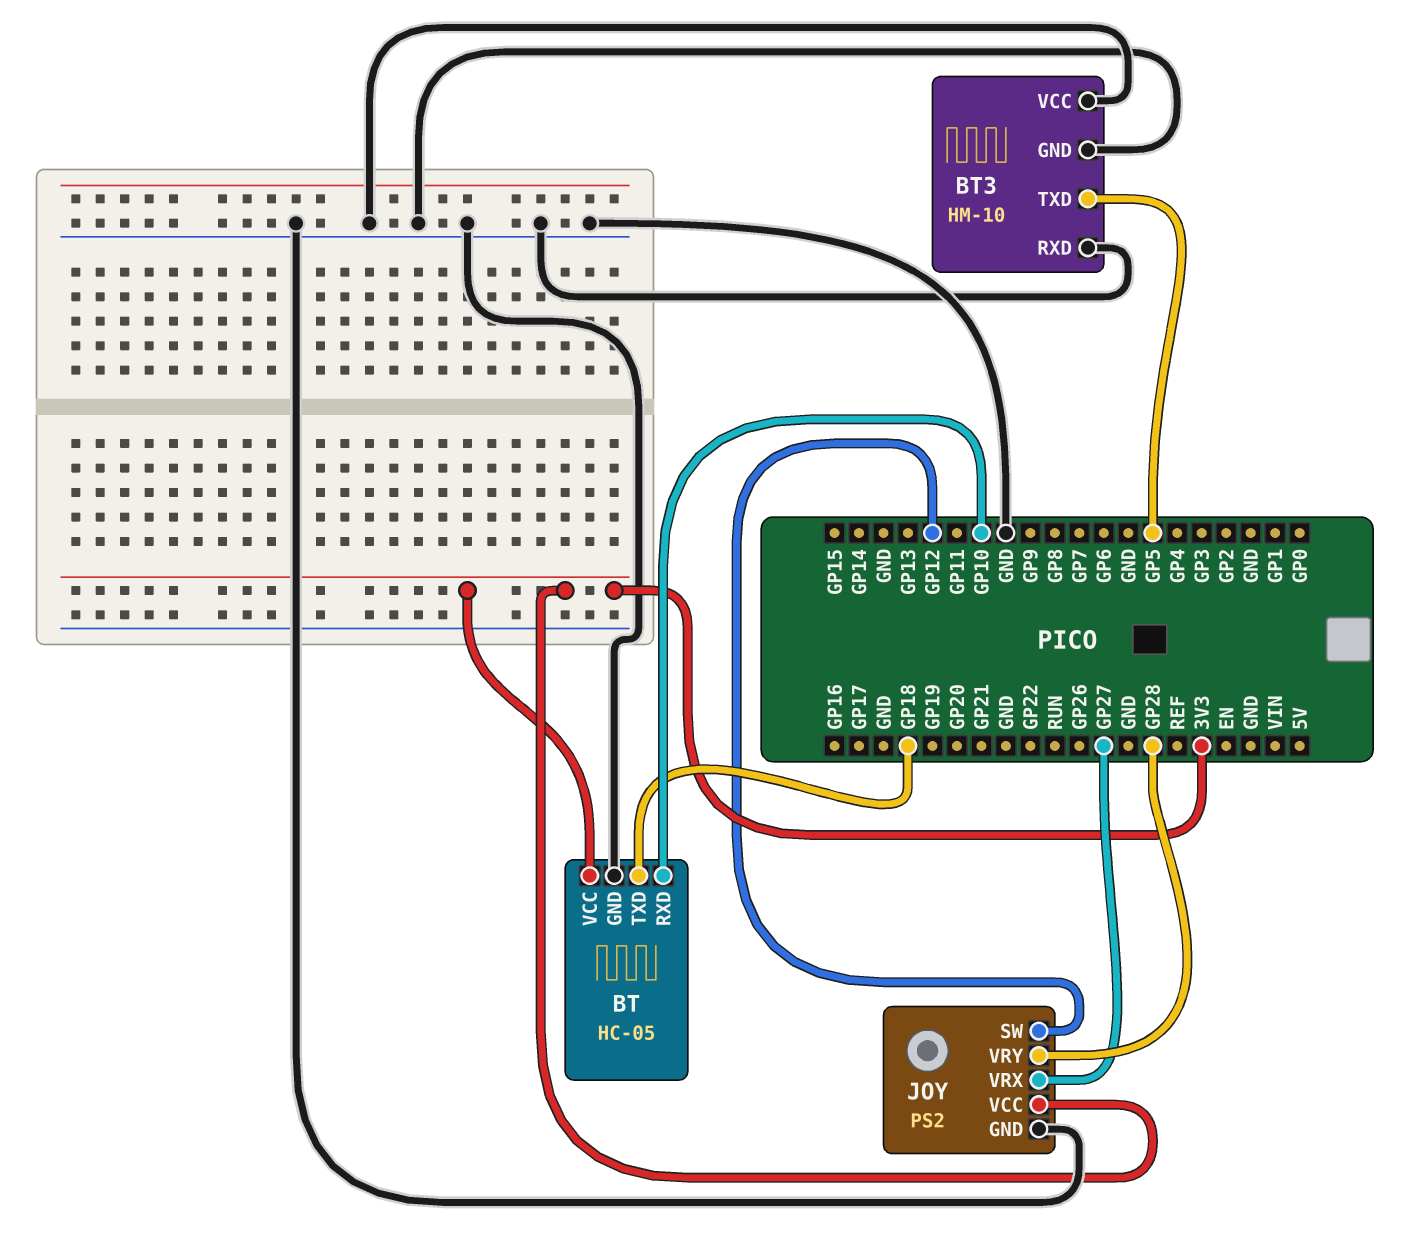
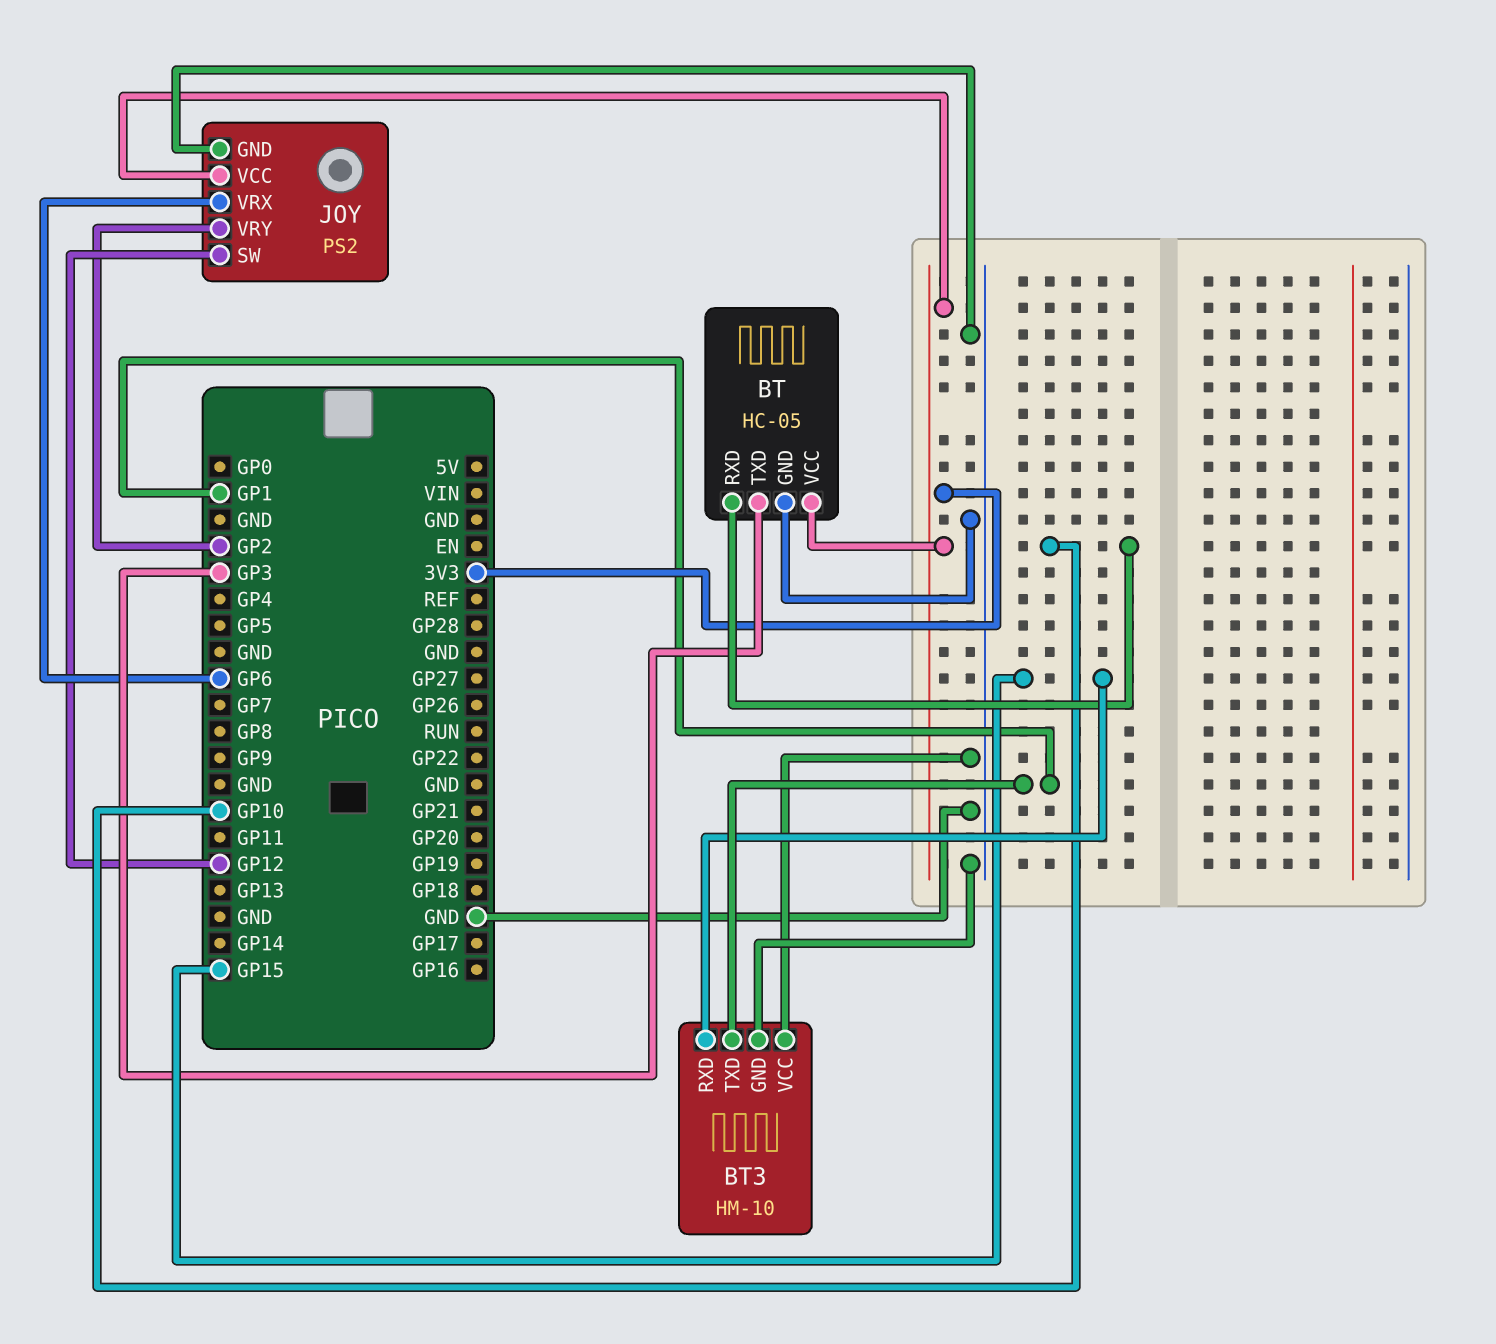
BT pin TXD: GP18 -> GP3
BT3 pin RXD: GND -> GP15
BT3 pin TXD: GP5 -> GP1
JOY pin VRX: GP27 -> GP6
JOY pin VRY: GP28 -> GP2

